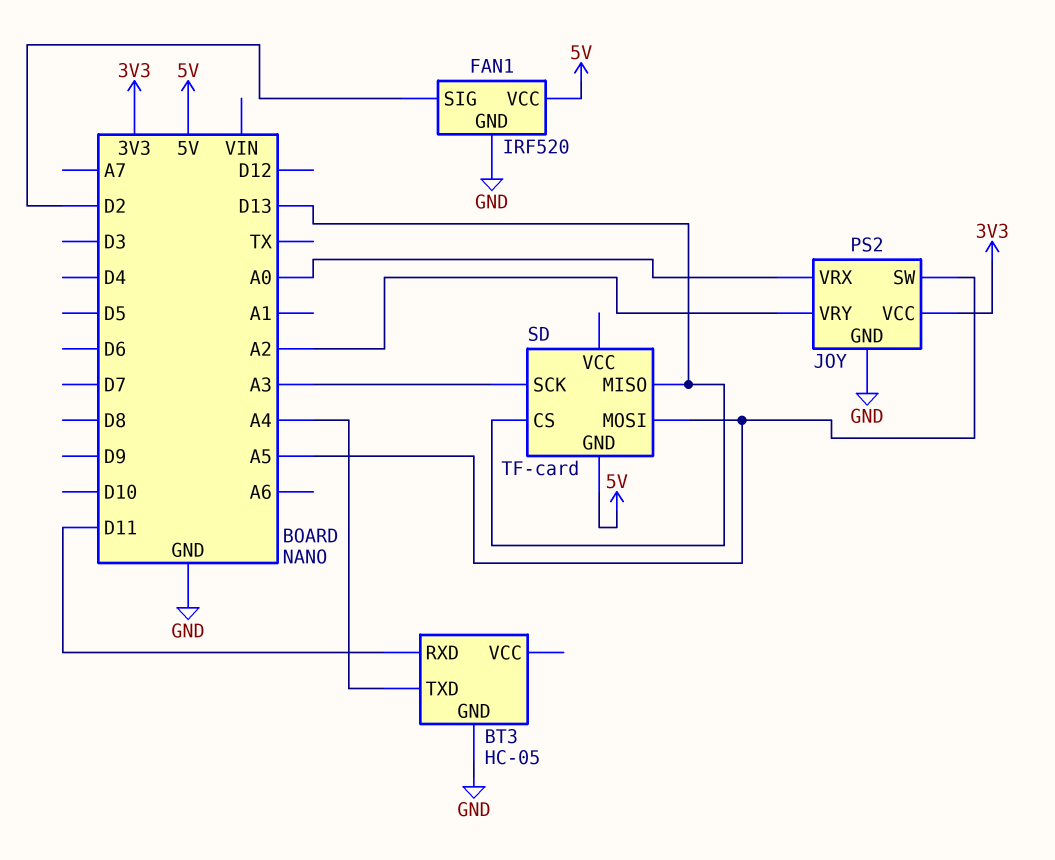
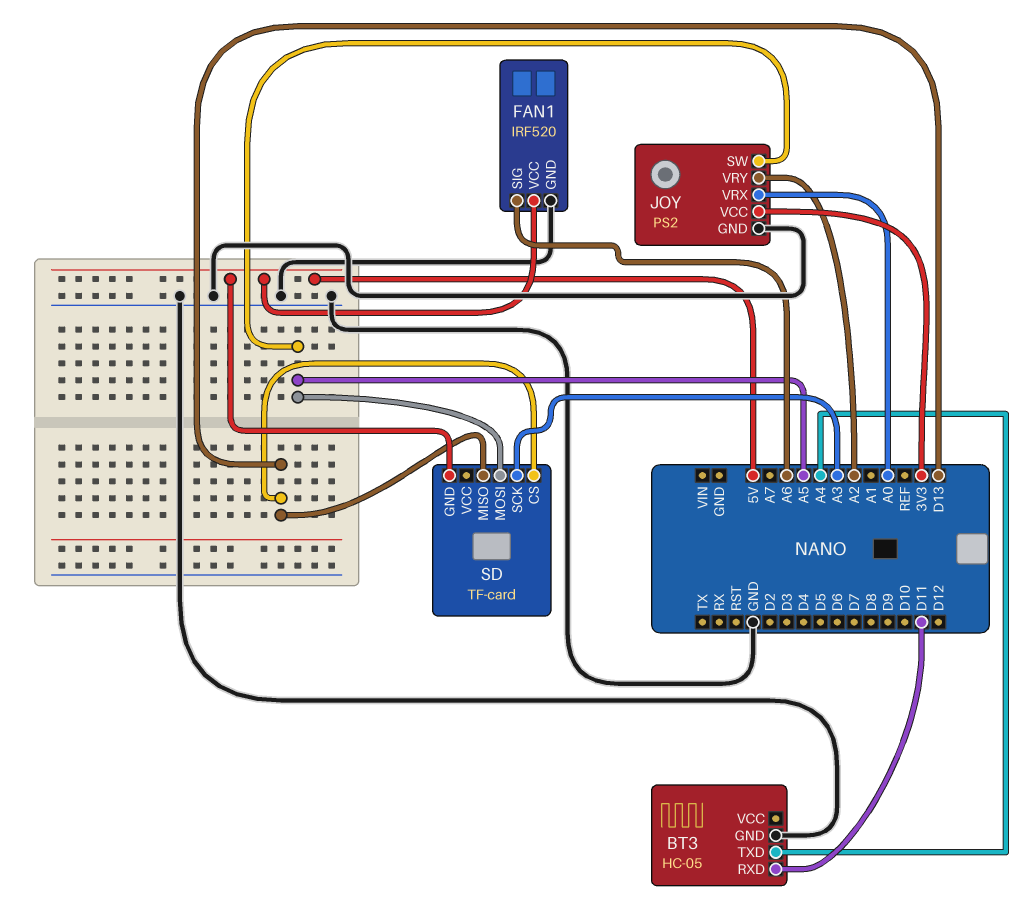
FAN1 pin SIG: D2 -> A6

